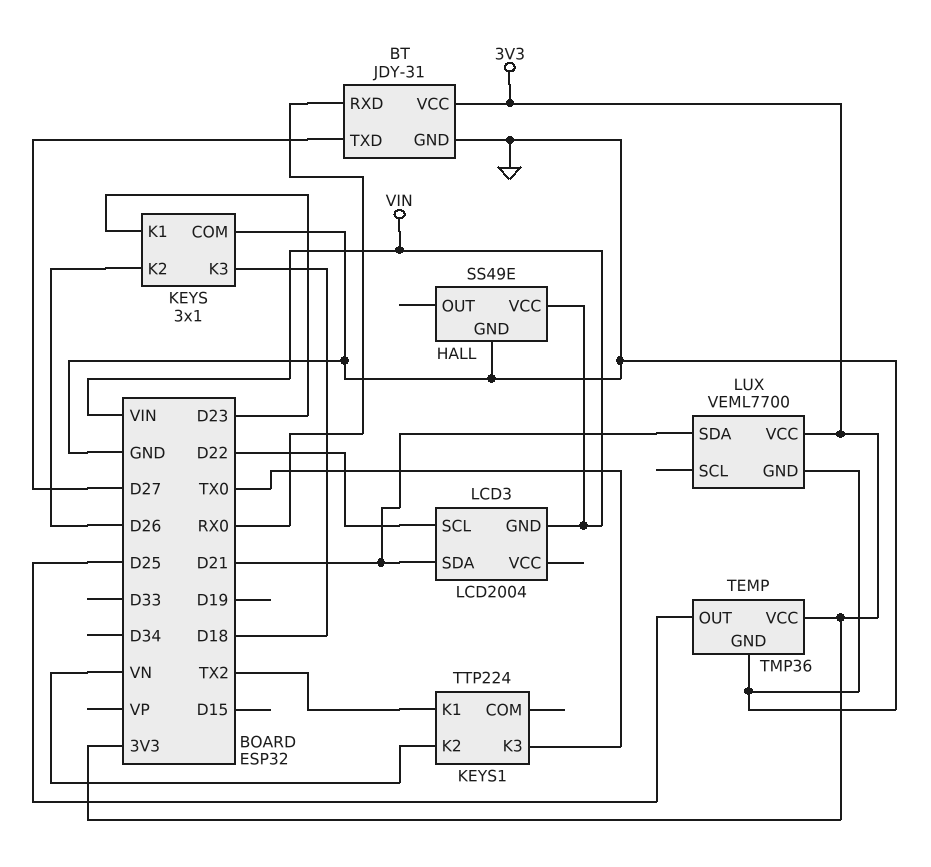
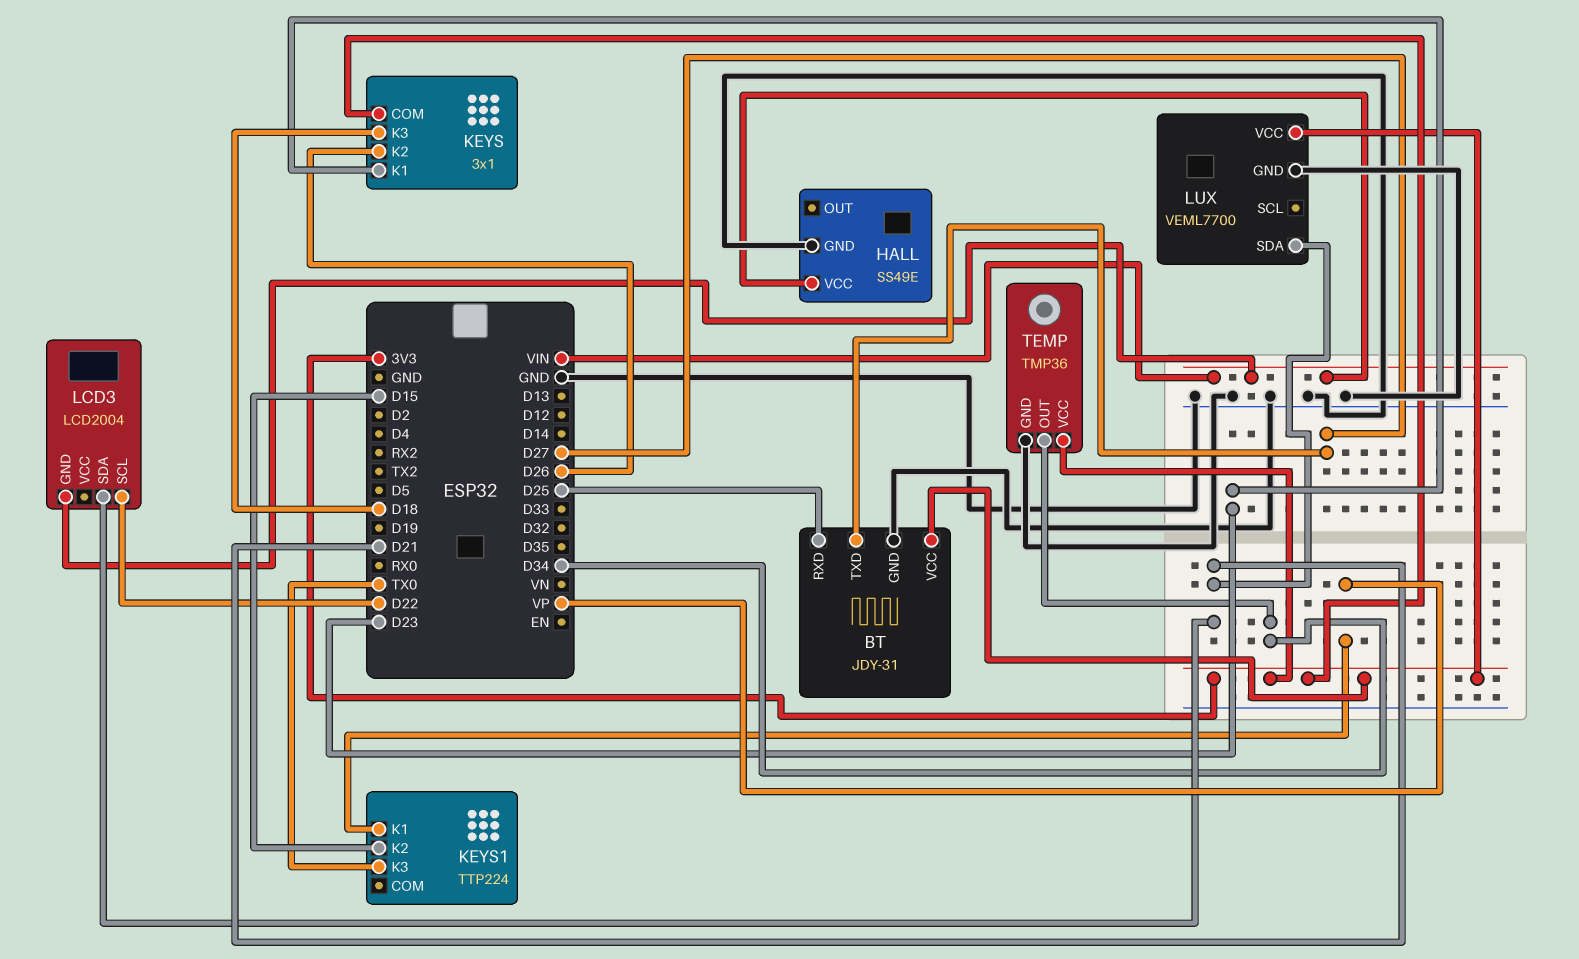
BT pin RXD: RX0 -> D25
KEYS pin COM: GND -> 3V3
KEYS1 pin K1: TX2 -> VP
KEYS1 pin K2: VN -> D15
TEMP pin OUT: D25 -> D34

